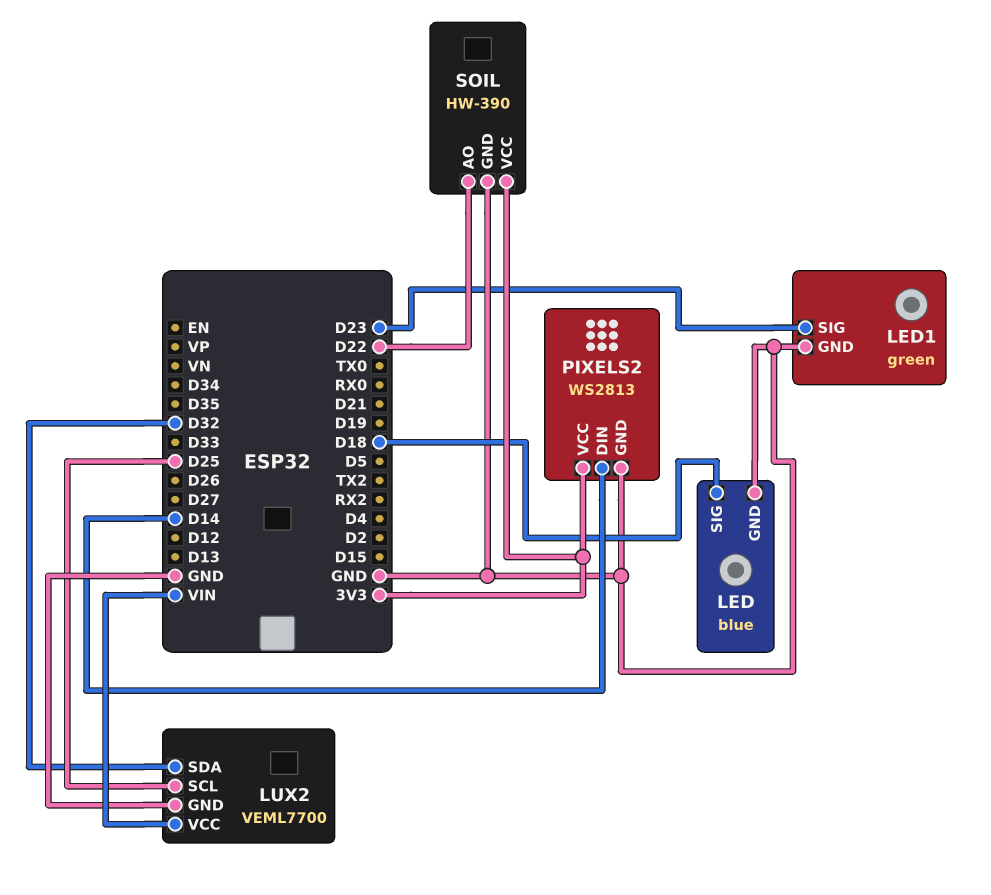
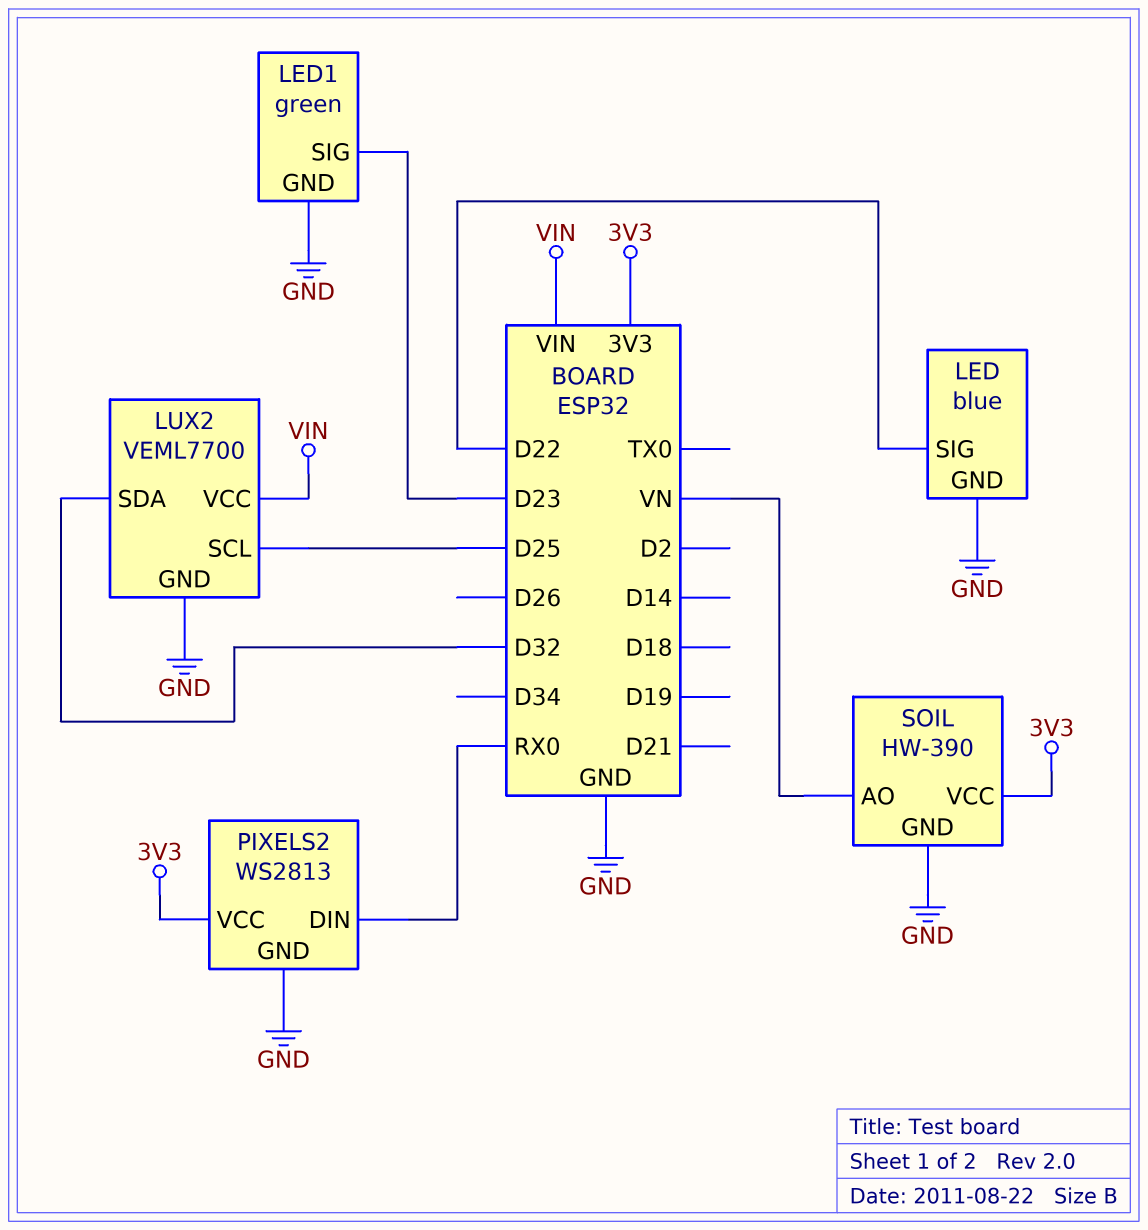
LED pin SIG: D18 -> D22
PIXELS2 pin DIN: D14 -> RX0
SOIL pin AO: D22 -> VN

